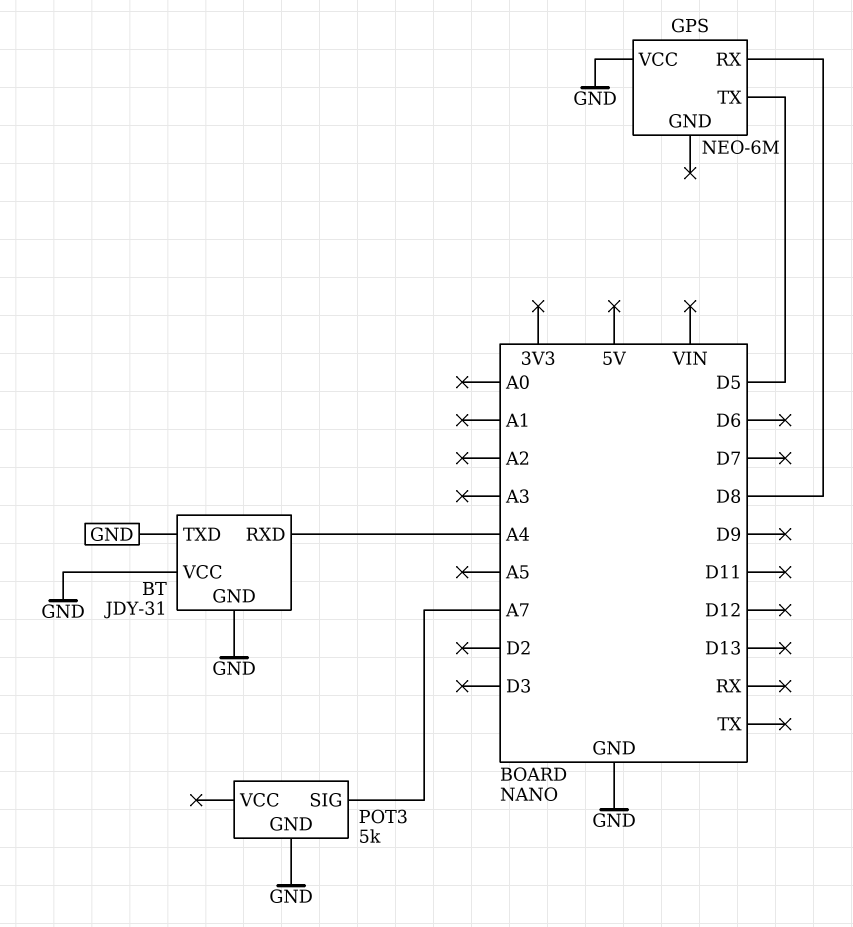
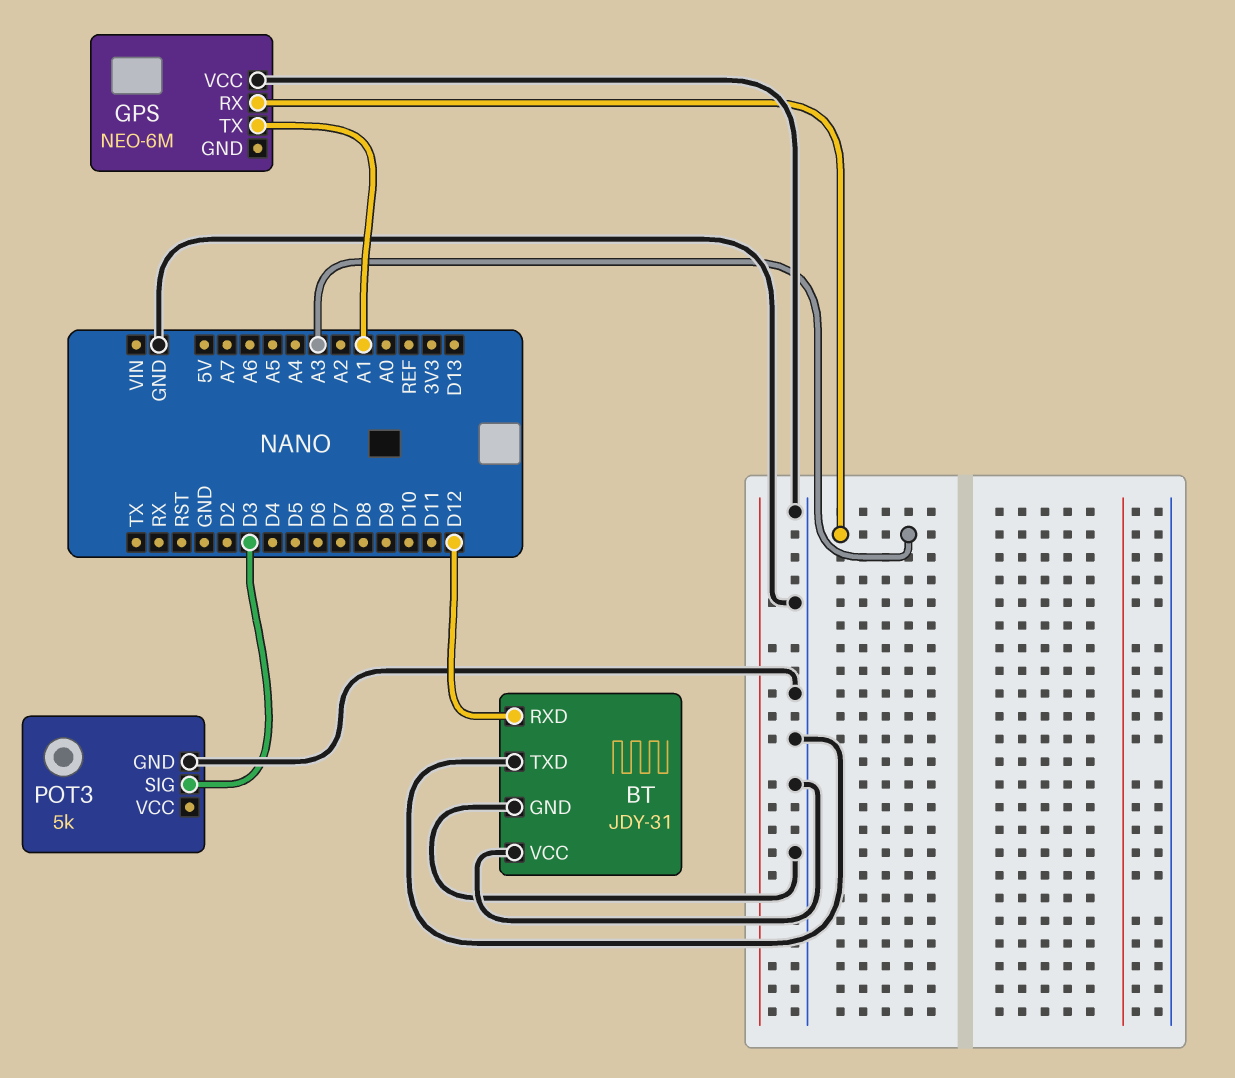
BT pin RXD: A4 -> D12
GPS pin RX: D8 -> A3
GPS pin TX: D5 -> A1
POT3 pin SIG: A7 -> D3

